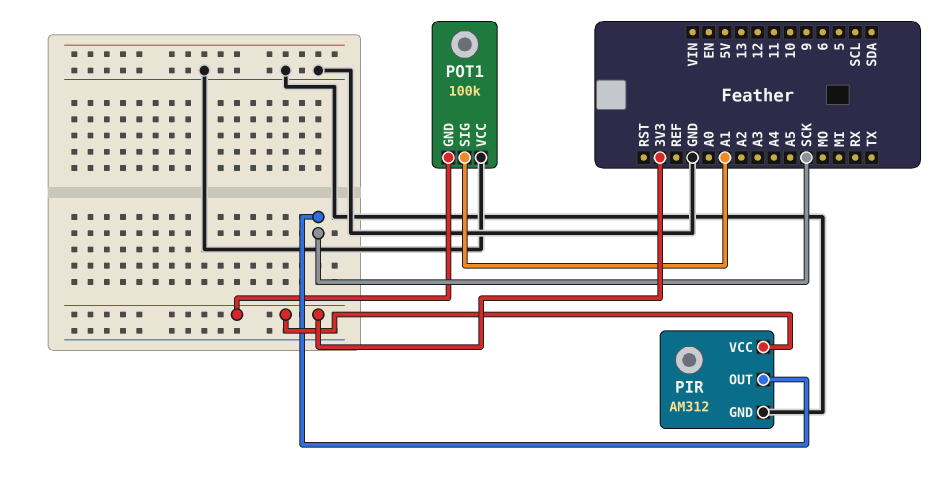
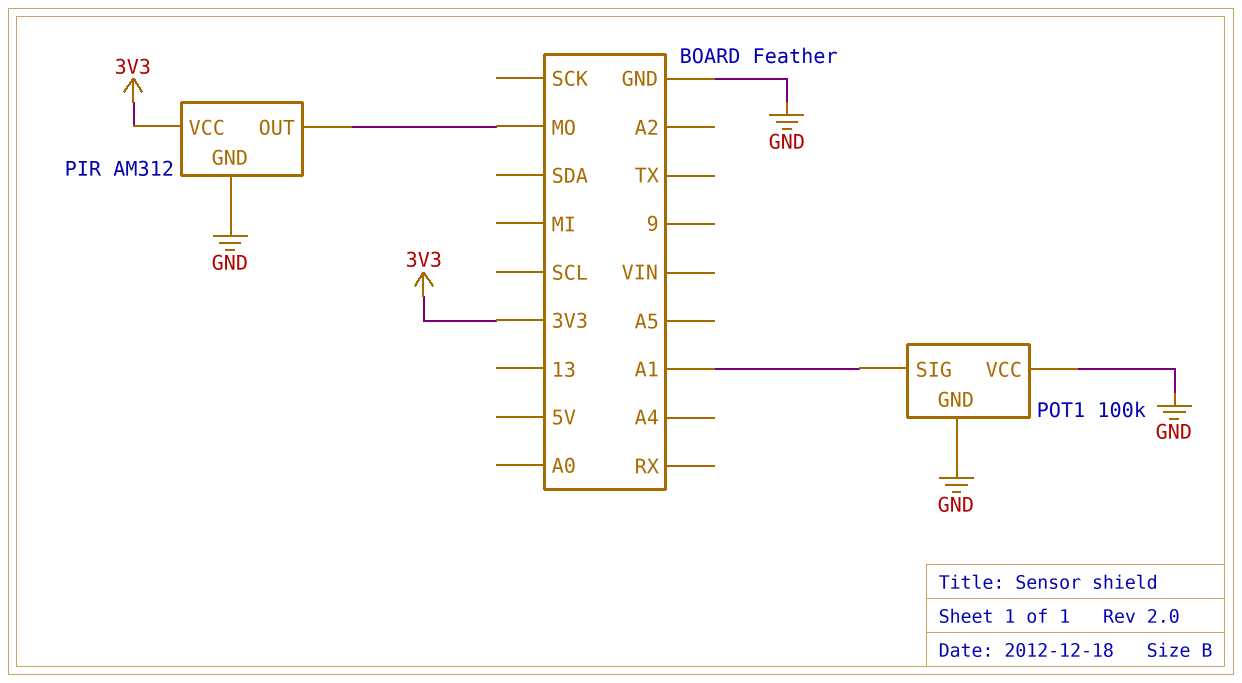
PIR pin OUT: SCK -> MO
POT1 pin GND: 3V3 -> GND

